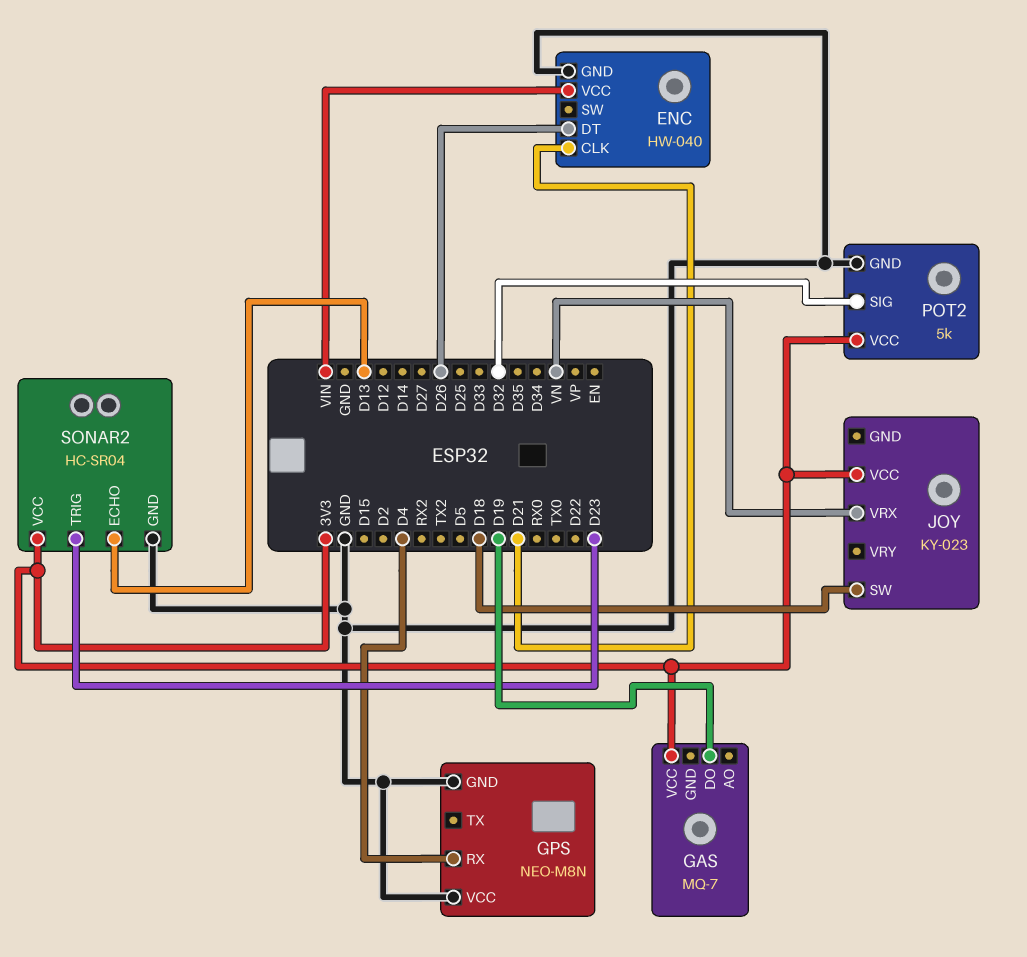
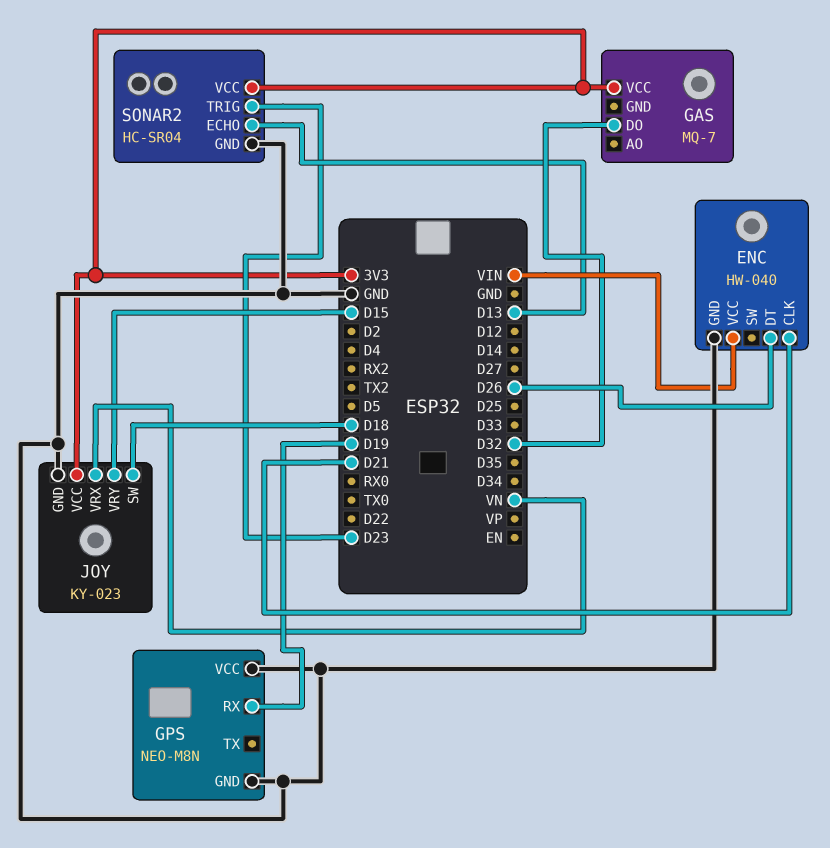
GAS pin DO: D19 -> D32
GPS pin RX: D4 -> D19
JOY pin GND: none -> GND
JOY pin VRY: none -> D15
POT2: 5k -> none
POT2 pin GND: GND -> none
POT2 pin SIG: D32 -> none
POT2 pin VCC: 3V3 -> none

